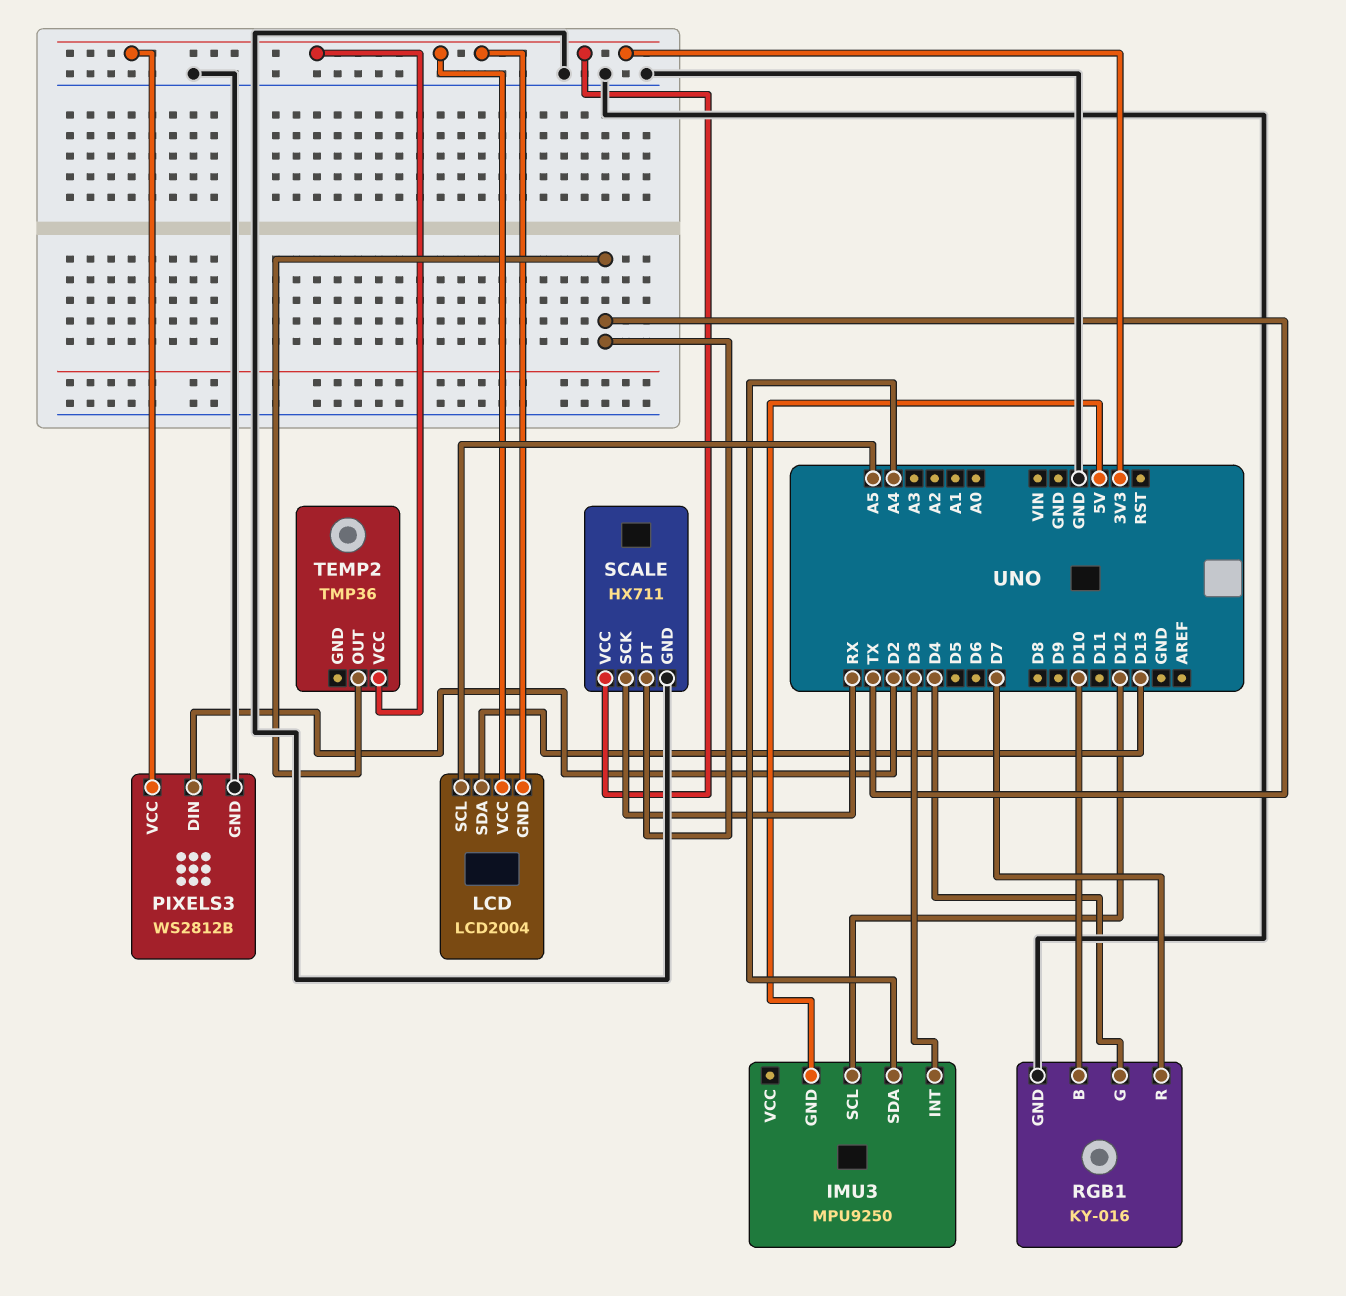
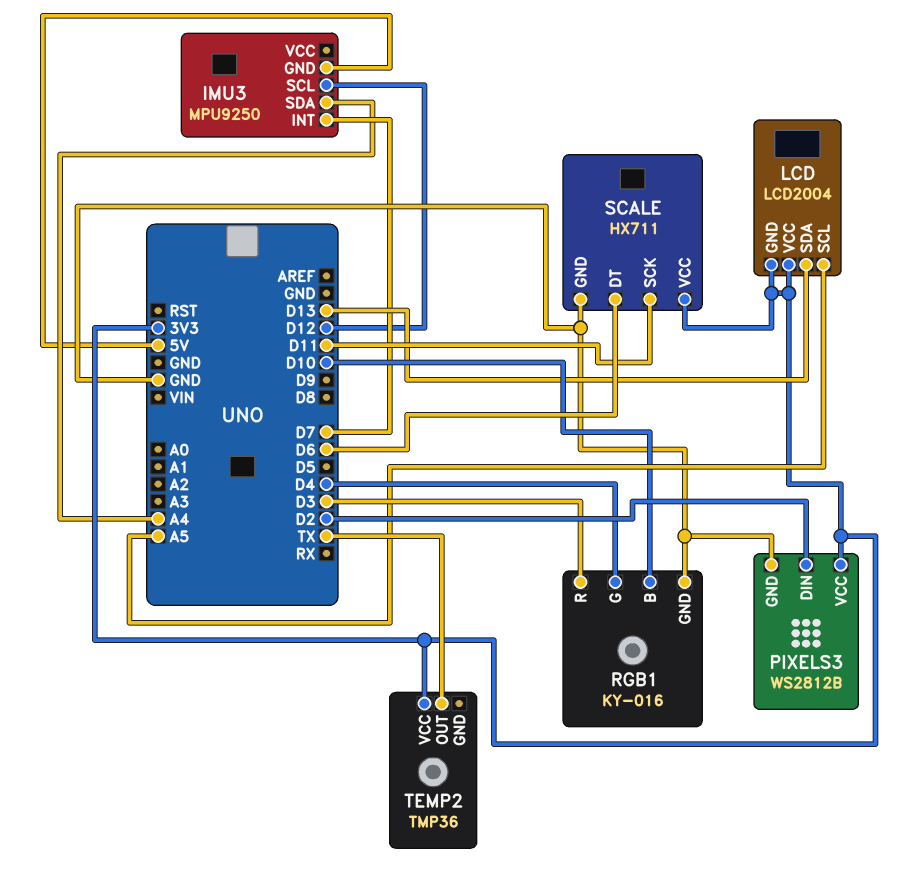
IMU3 pin INT: D3 -> D7
RGB1 pin R: D7 -> D3
SCALE pin DT: TX -> D6
SCALE pin SCK: RX -> D11

